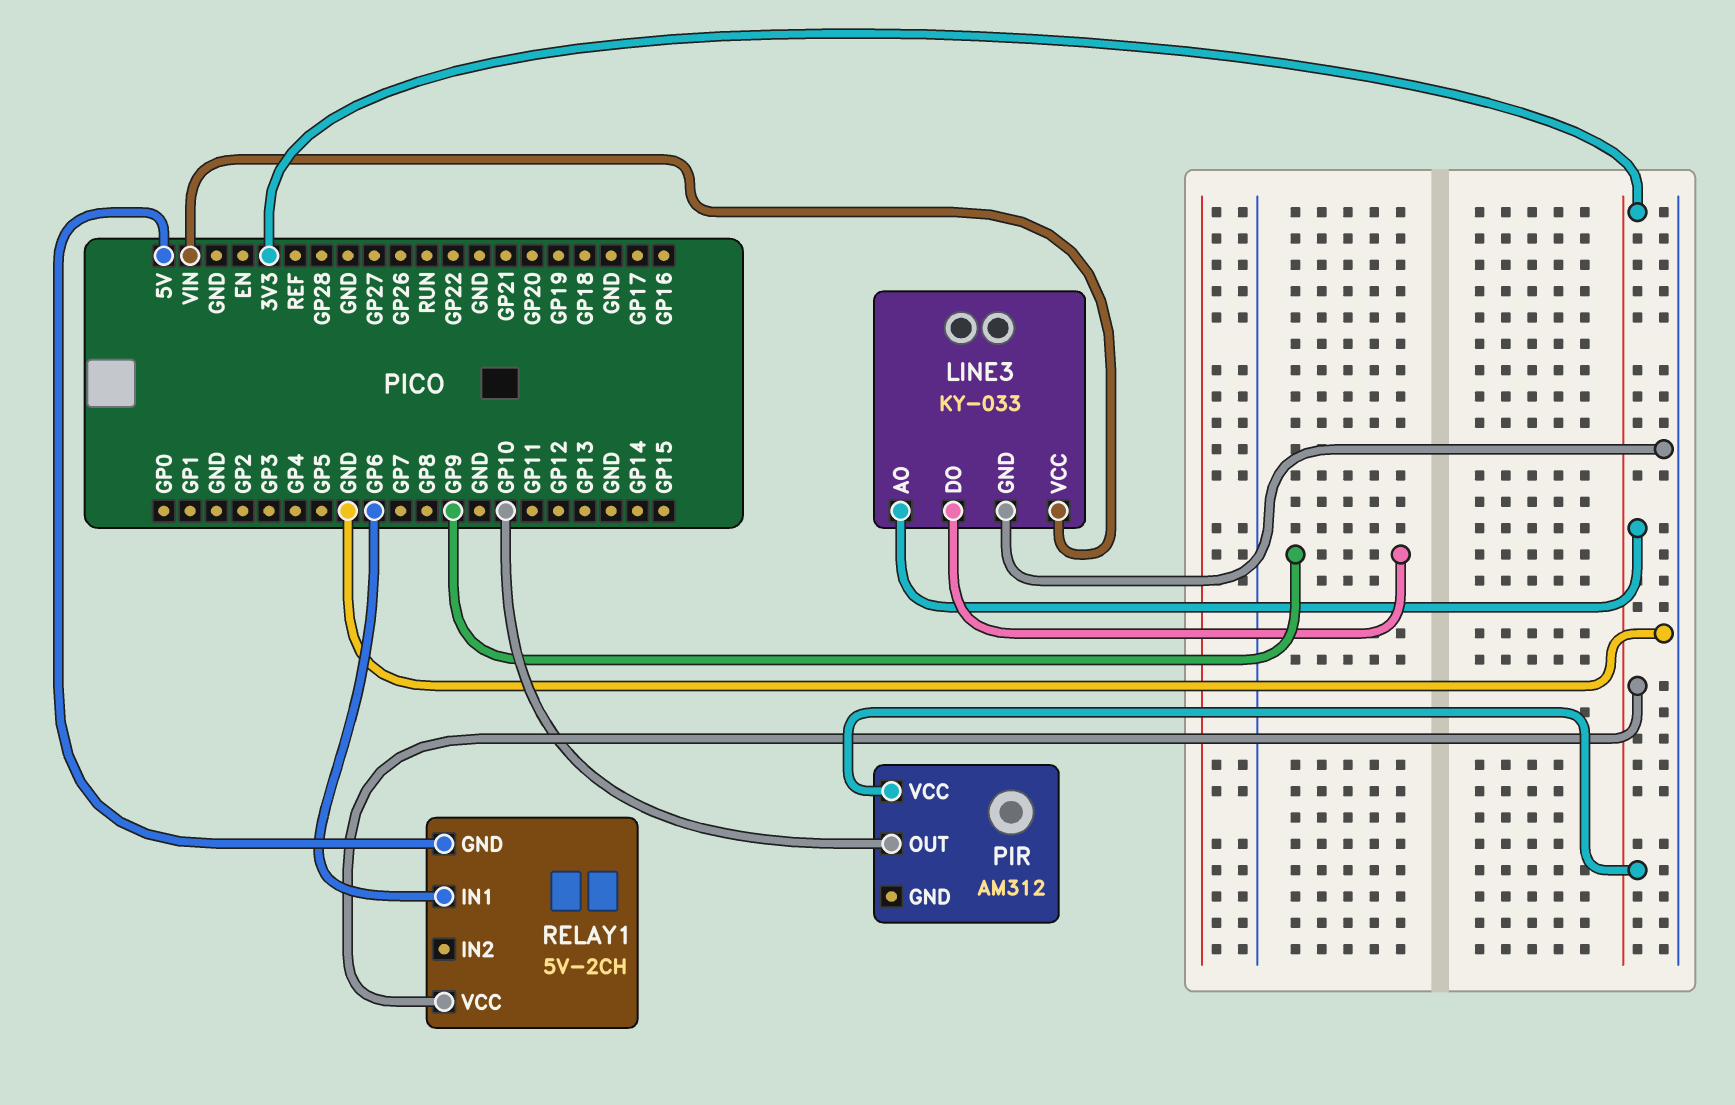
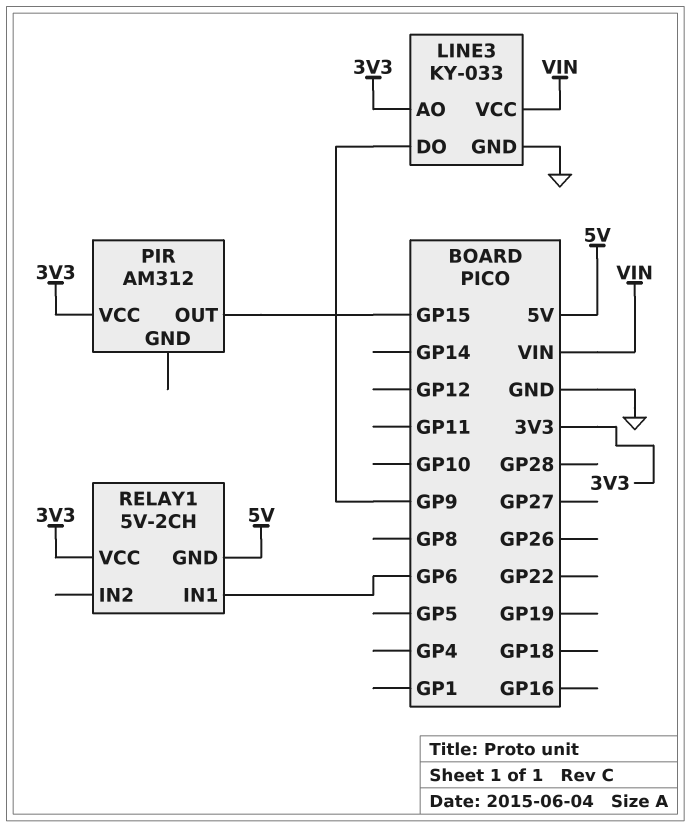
PIR pin OUT: GP10 -> GP15

